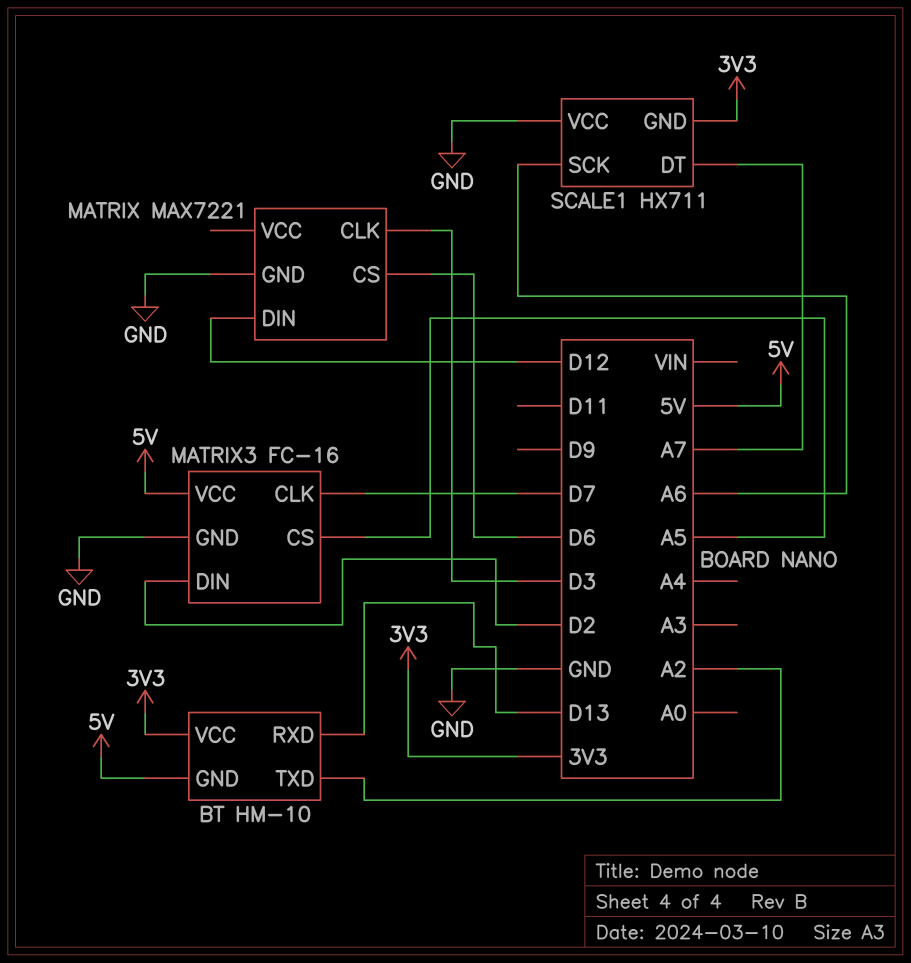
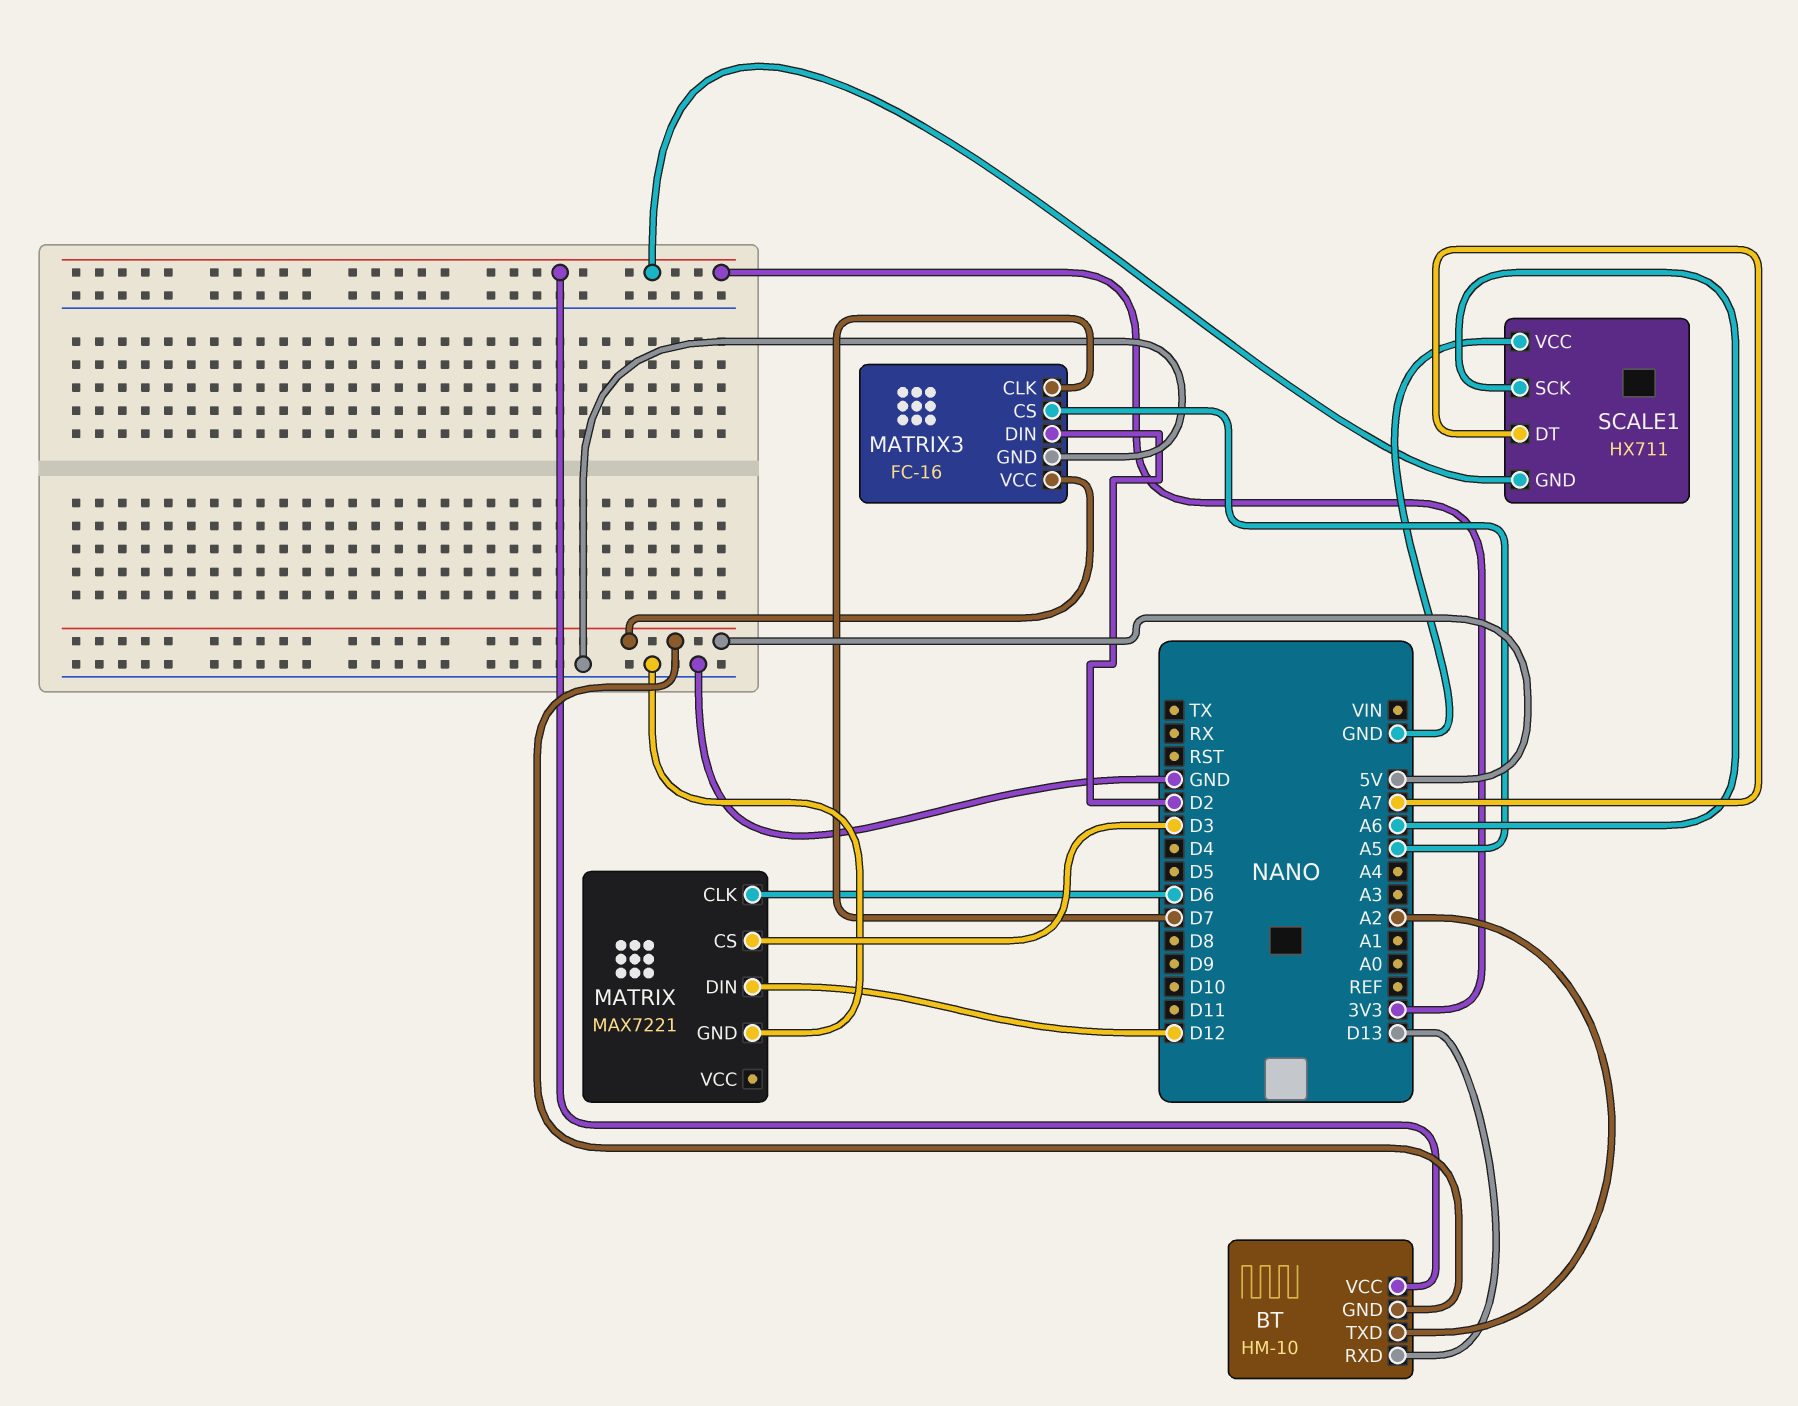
MATRIX pin CLK: D3 -> D6
MATRIX pin CS: D6 -> D3

